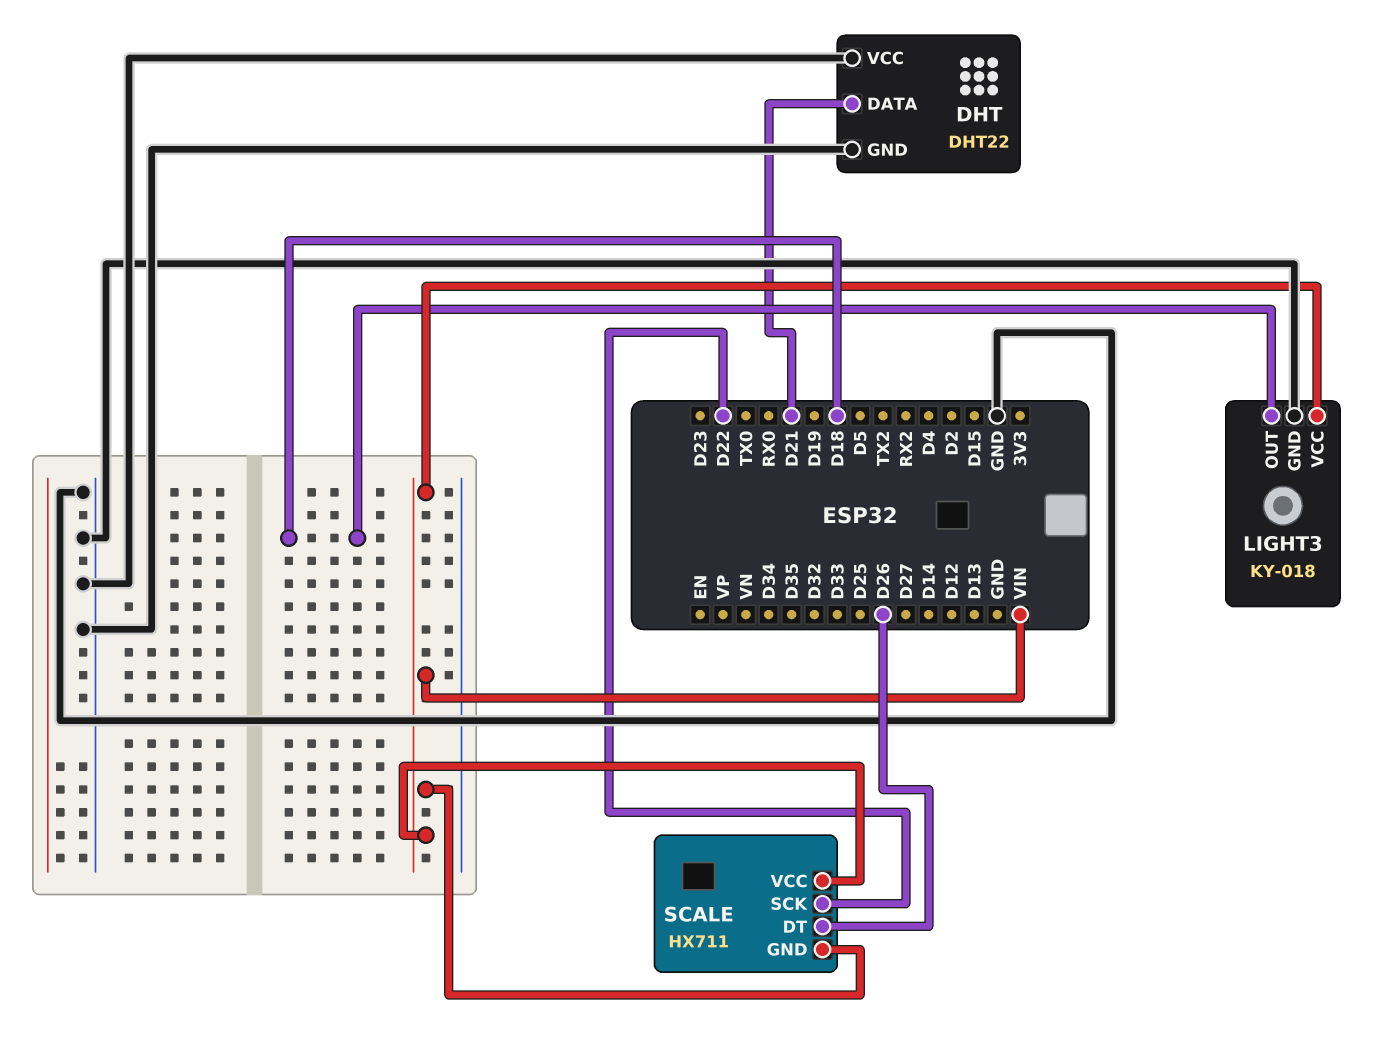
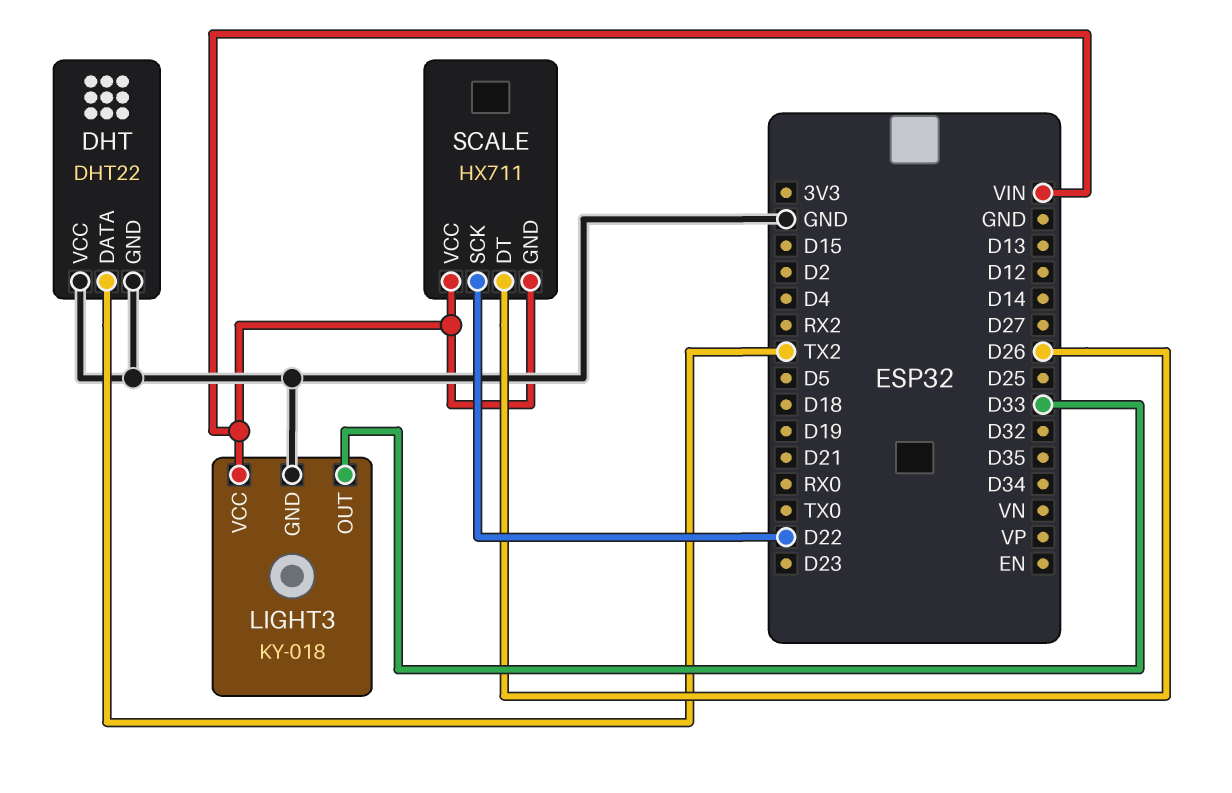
DHT pin DATA: D21 -> TX2
LIGHT3 pin OUT: D18 -> D33

